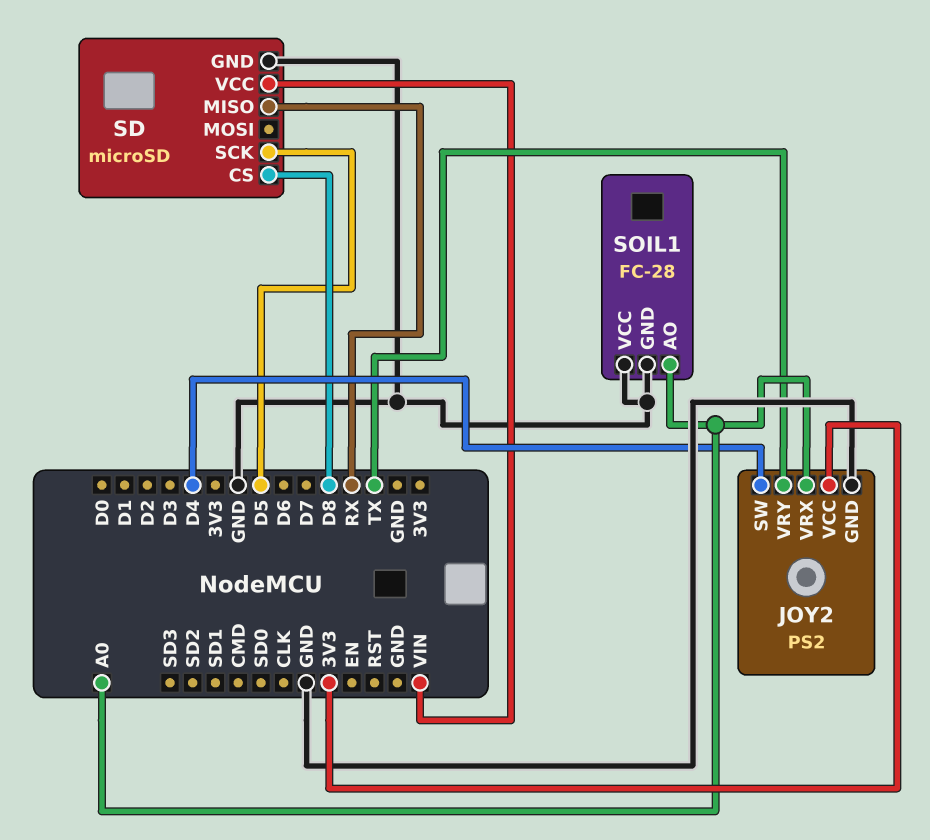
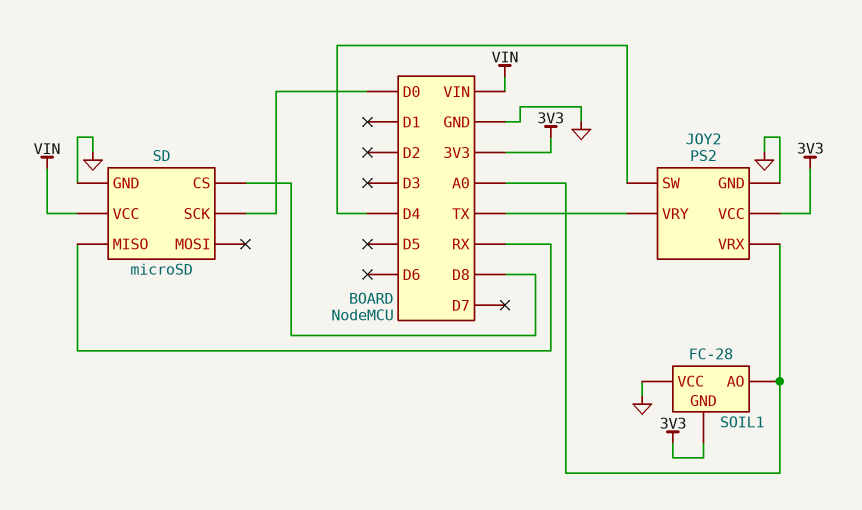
SD pin SCK: D5 -> D0
SOIL1 pin GND: GND -> 3V3

